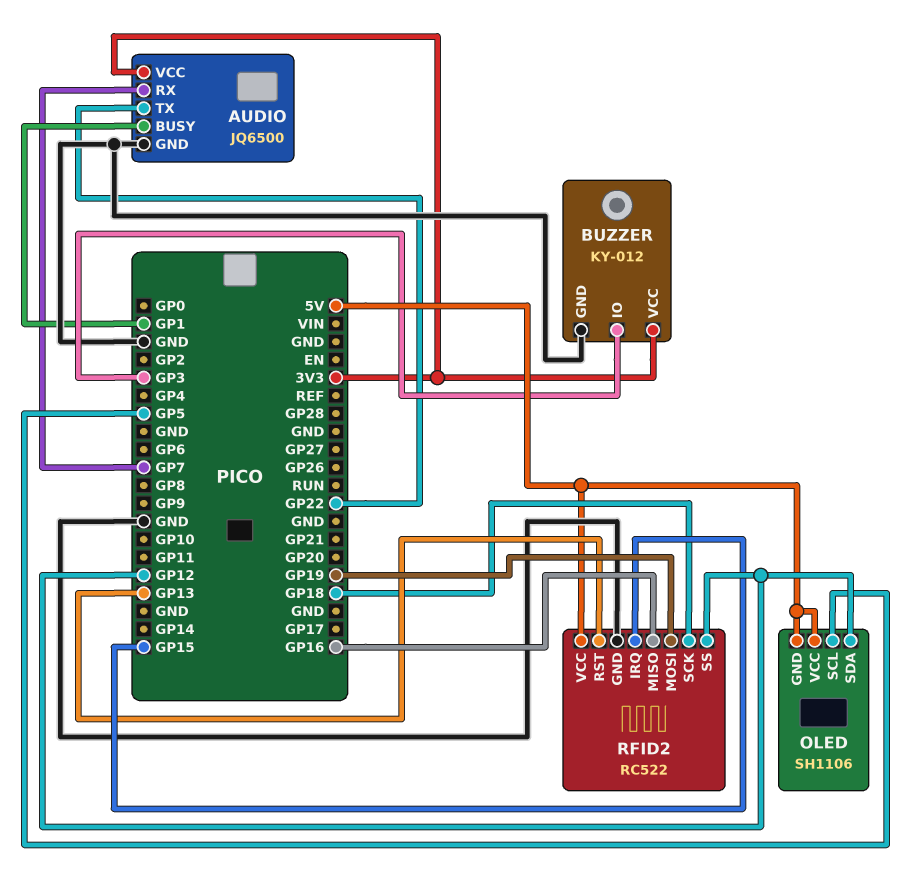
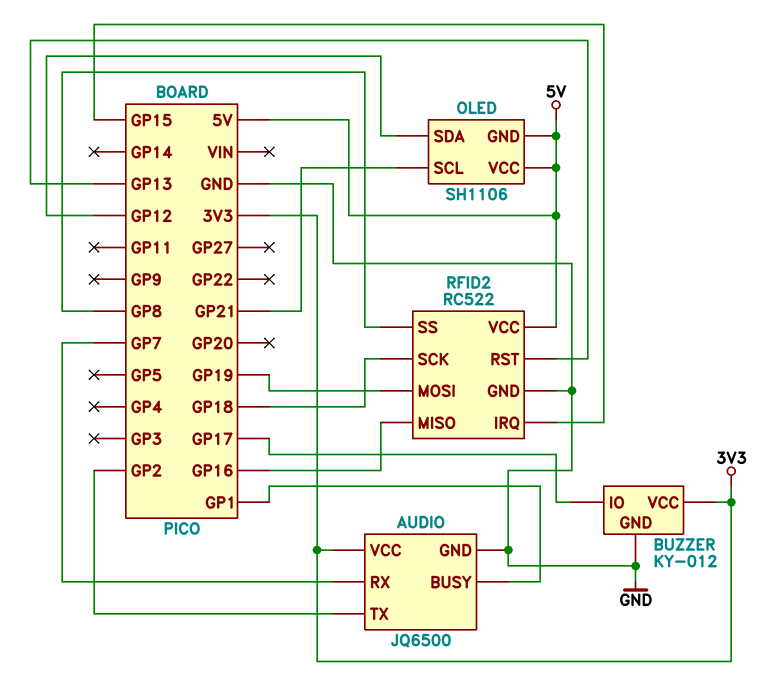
AUDIO pin TX: GP22 -> GP2
BUZZER pin IO: GP3 -> GP17
OLED pin SCL: GP5 -> GP21
RFID2 pin SS: GP12 -> GP8

